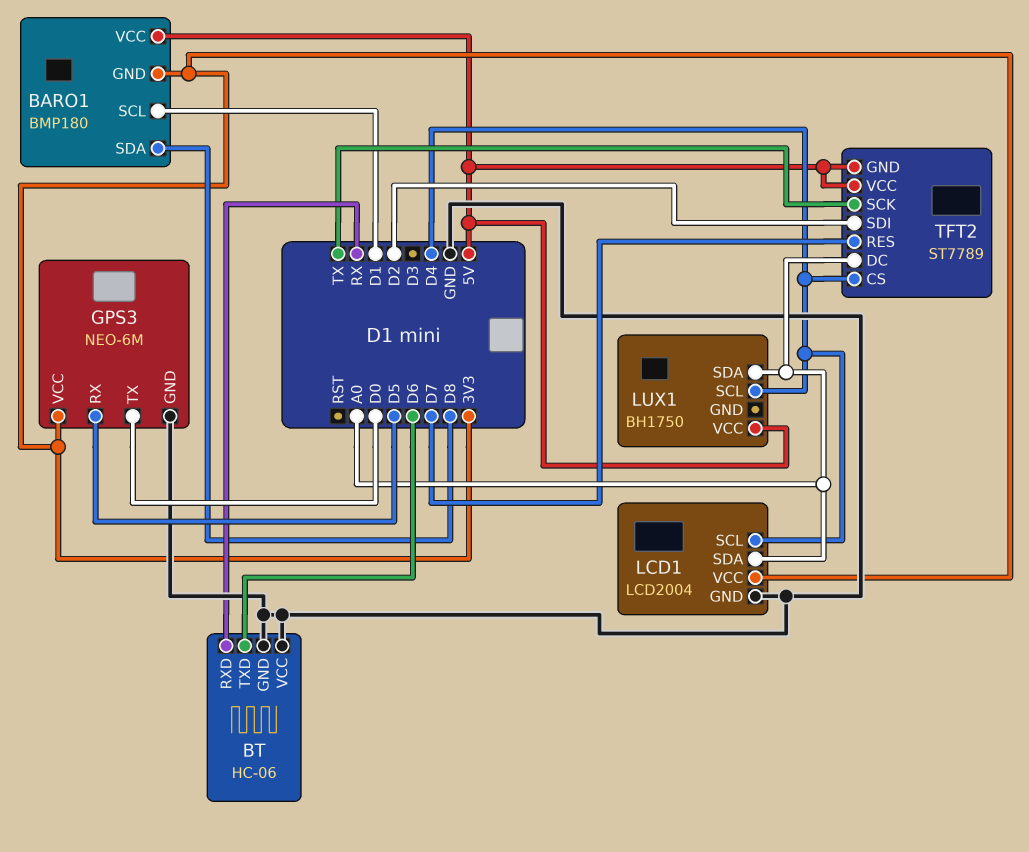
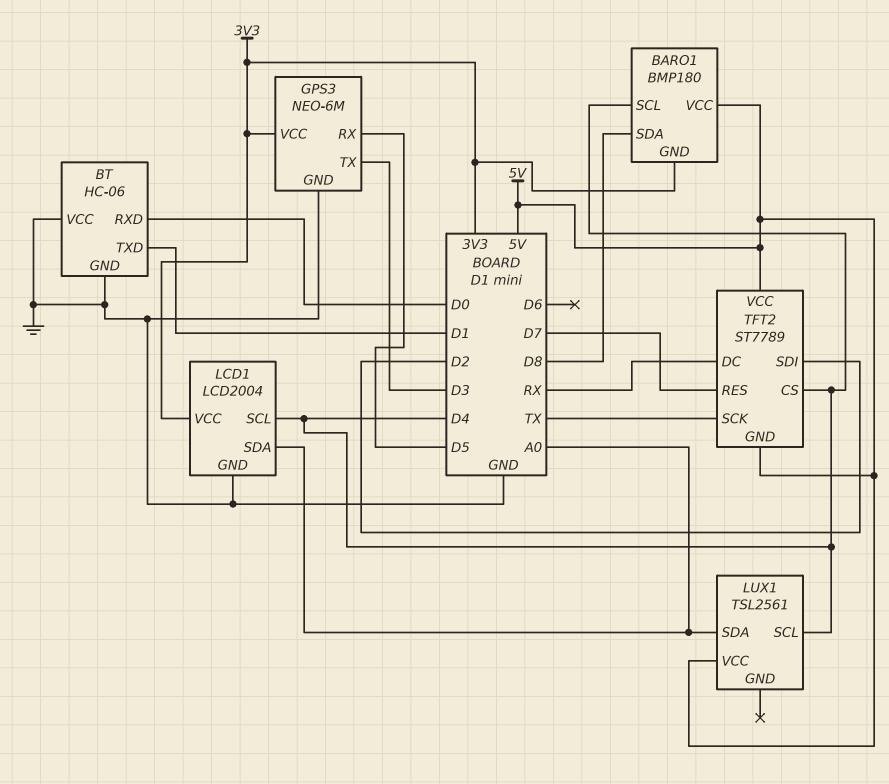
BARO1 pin SCL: D1 -> D4
BT pin RXD: RX -> D0
BT pin TXD: D6 -> D1
GPS3 pin TX: D0 -> D3
LUX1: BH1750 -> TSL2561
TFT2 pin DC: A0 -> RX

